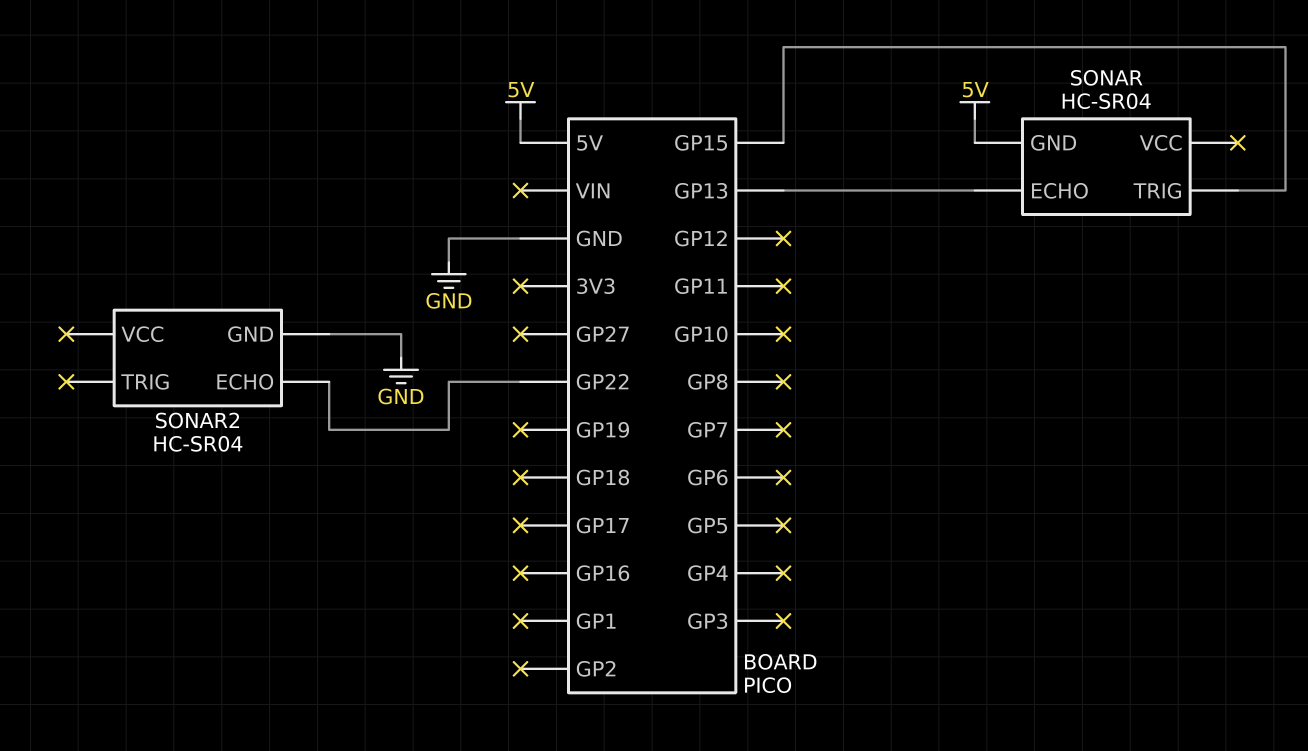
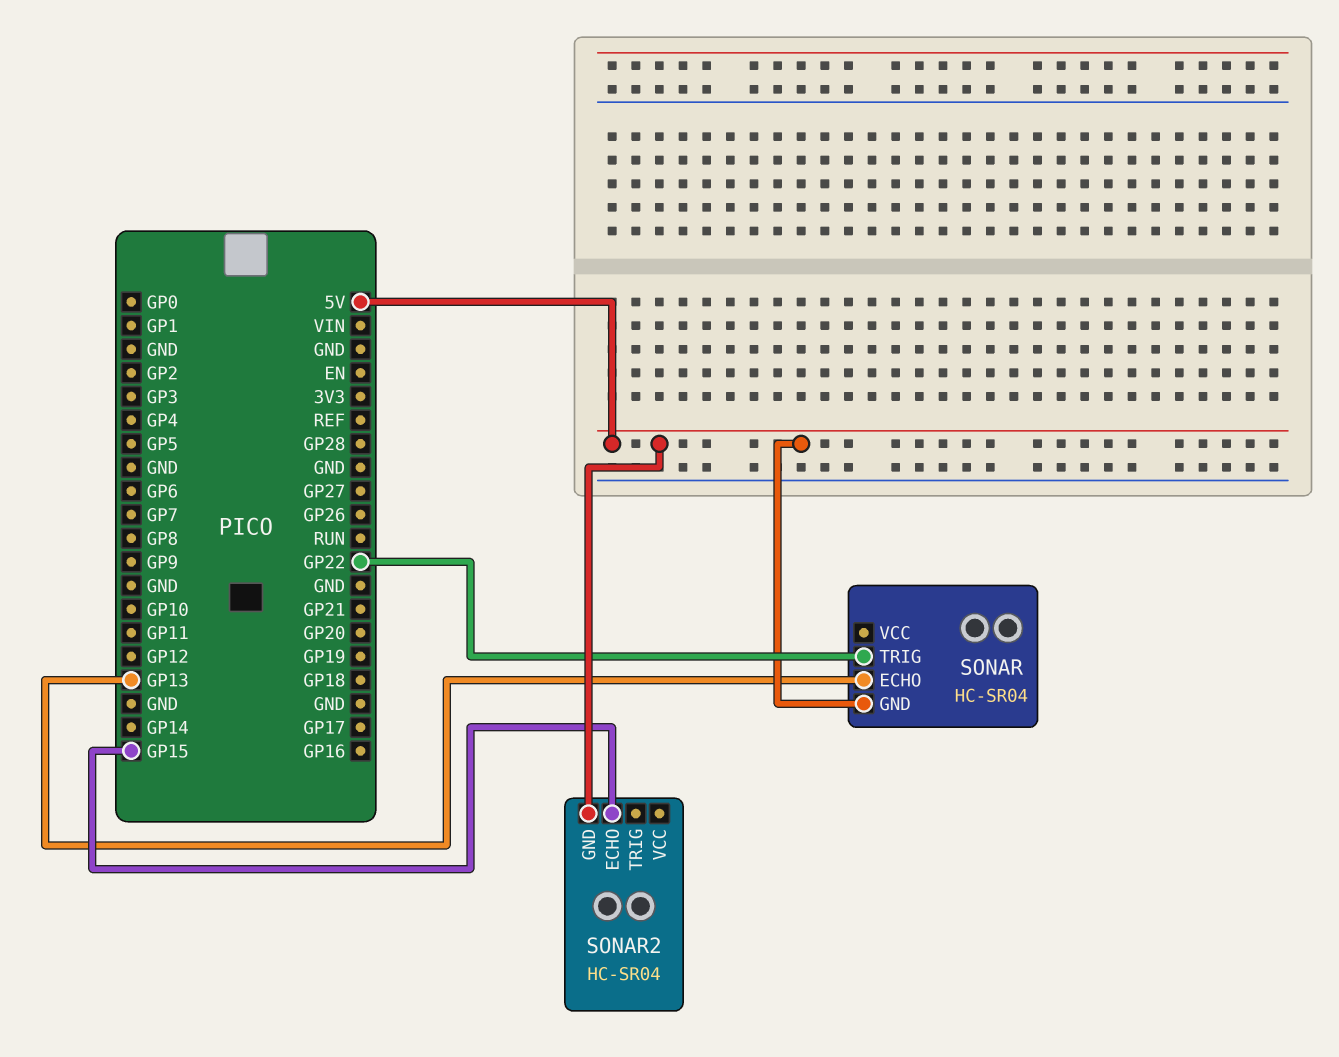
SONAR pin TRIG: GP15 -> GP22
SONAR2 pin ECHO: GP22 -> GP15
SONAR2 pin GND: GND -> 5V

